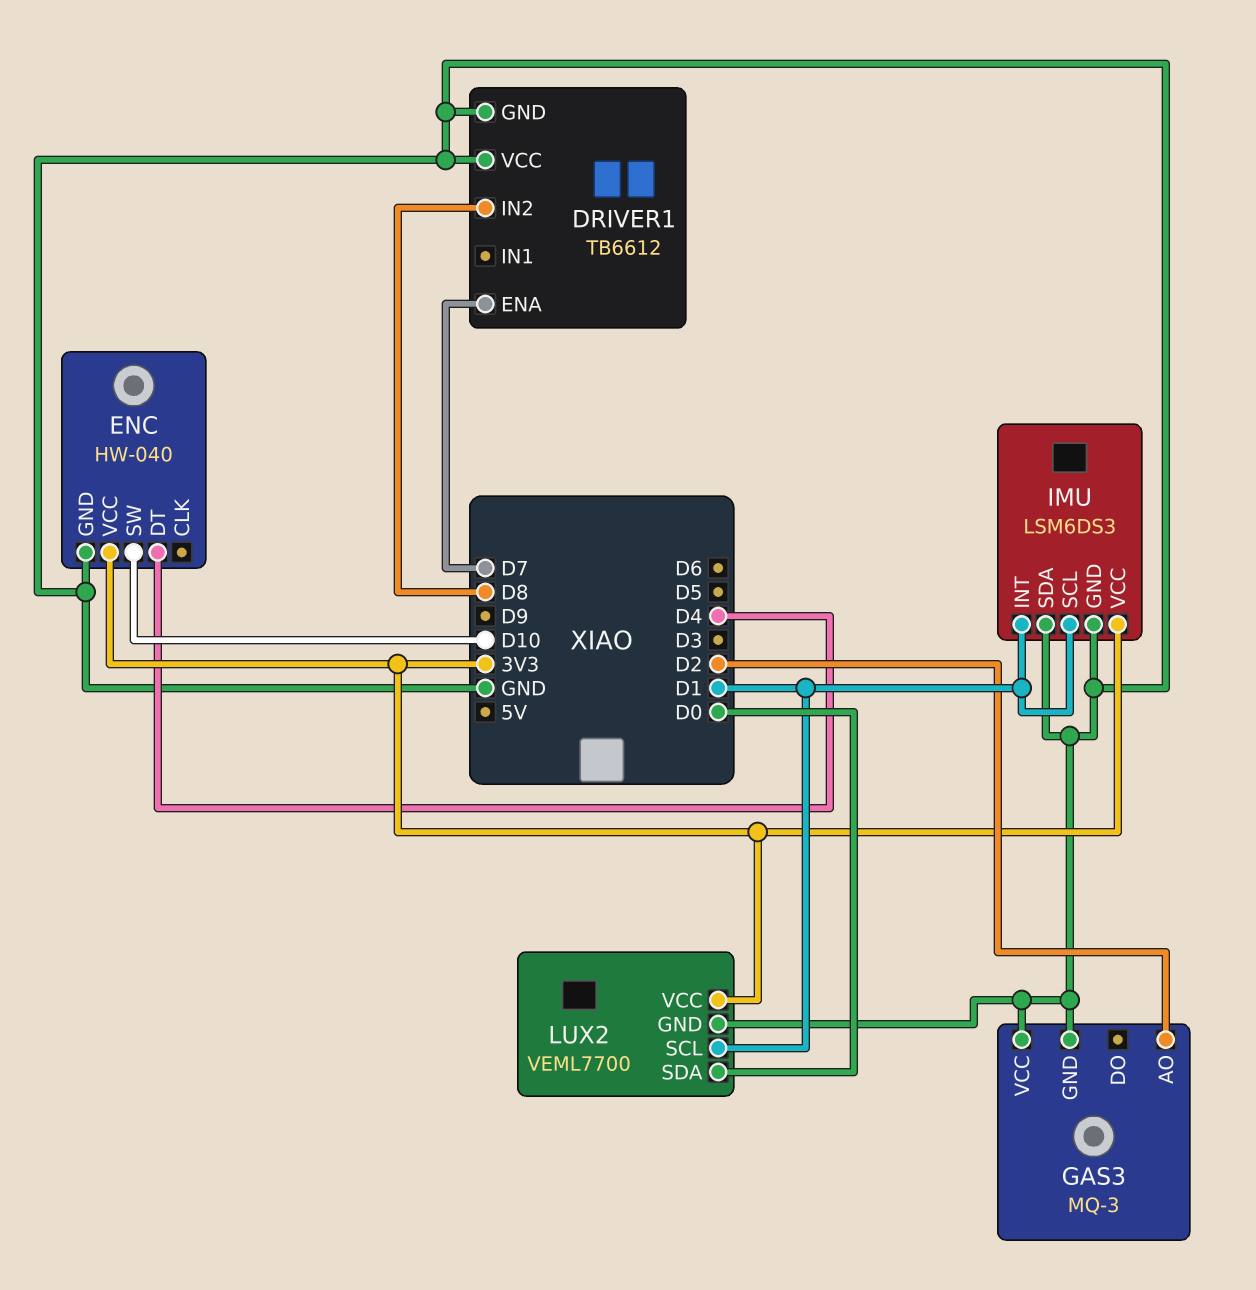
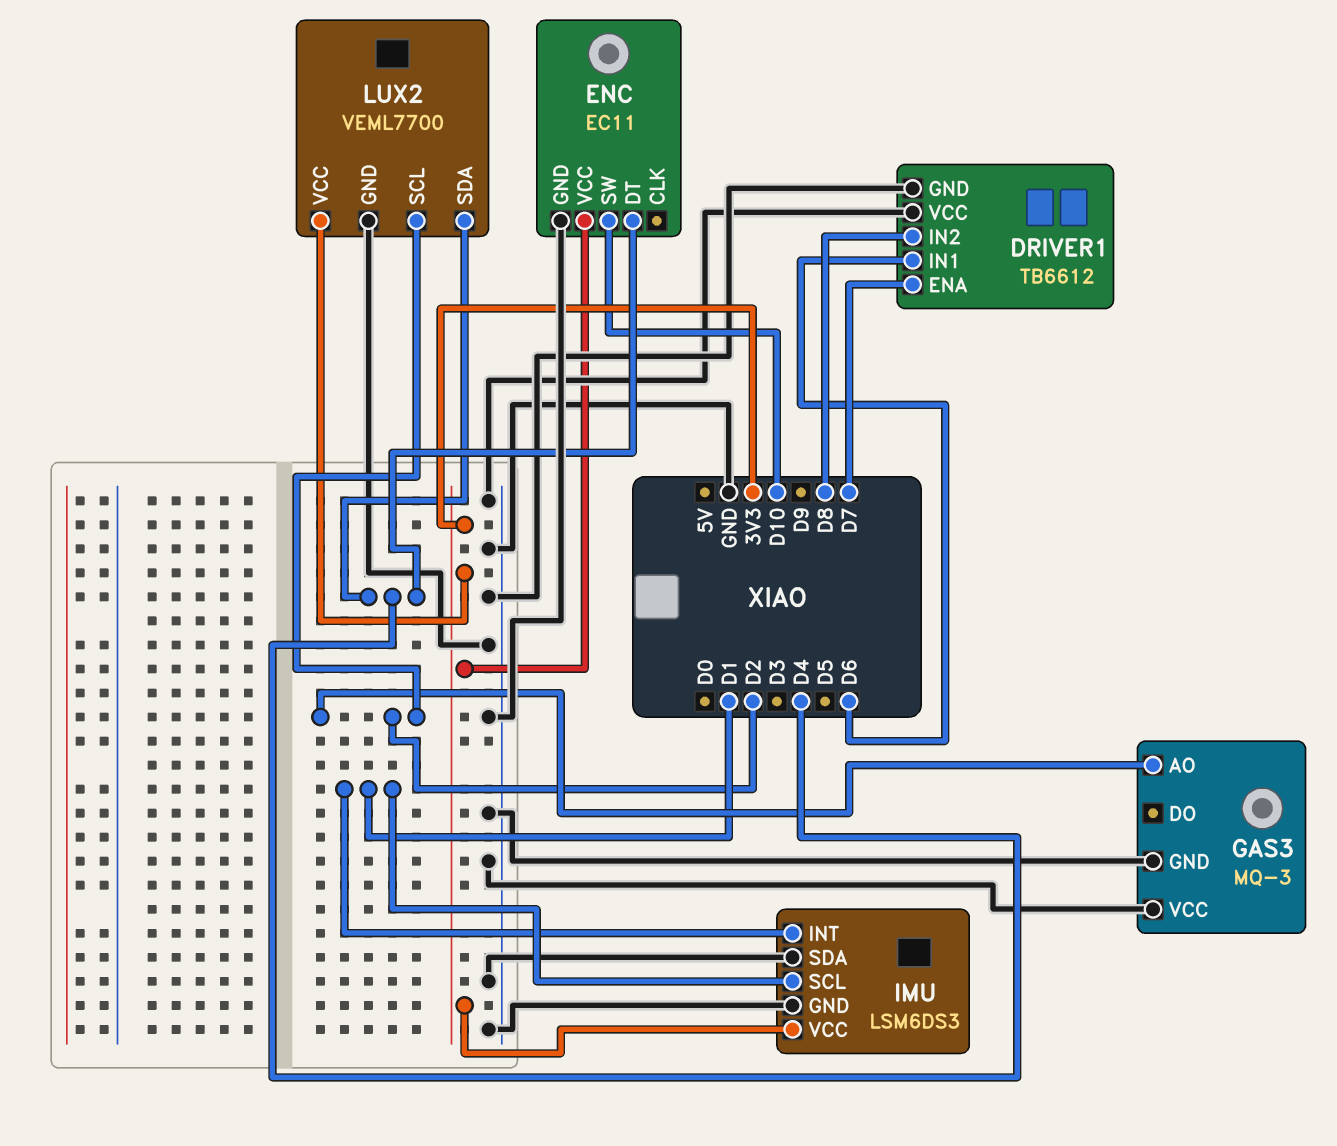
DRIVER1 pin IN1: none -> D6
ENC: HW-040 -> EC11
LUX2 pin SCL: D1 -> D2
LUX2 pin SDA: D0 -> D4

